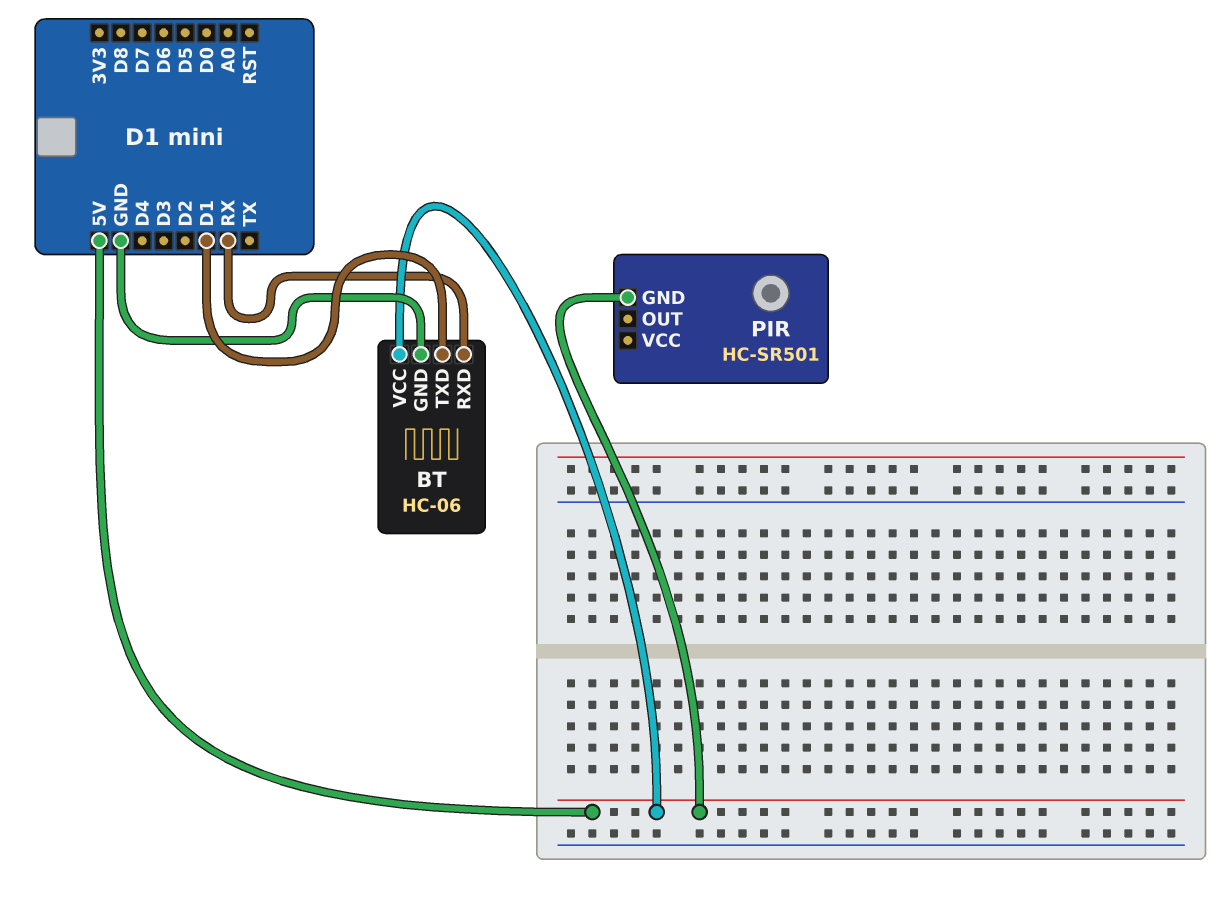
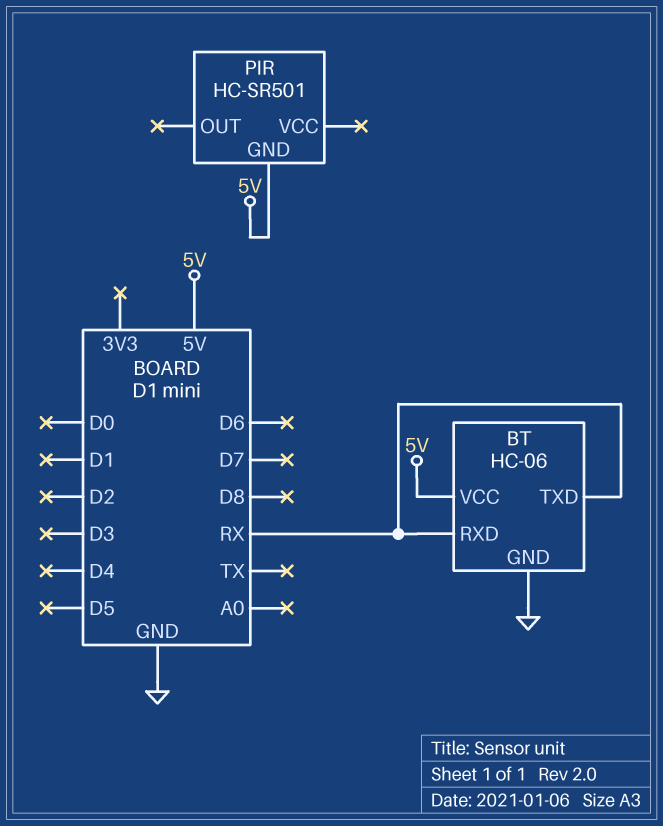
BT pin TXD: D1 -> RX

